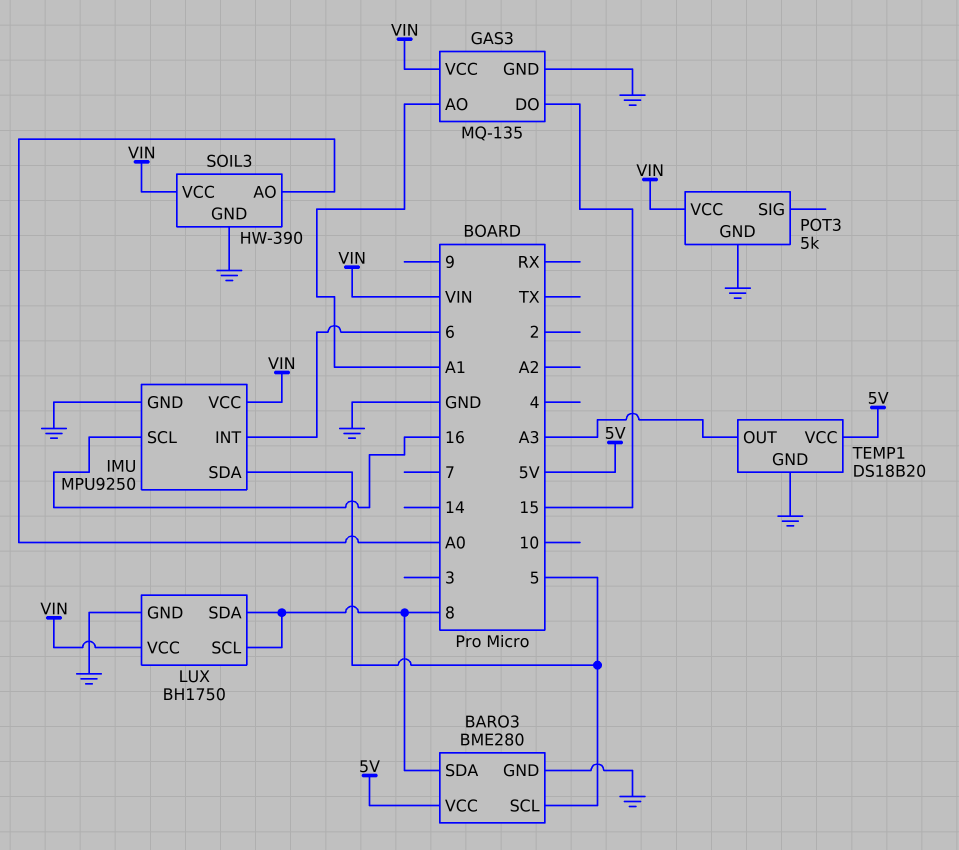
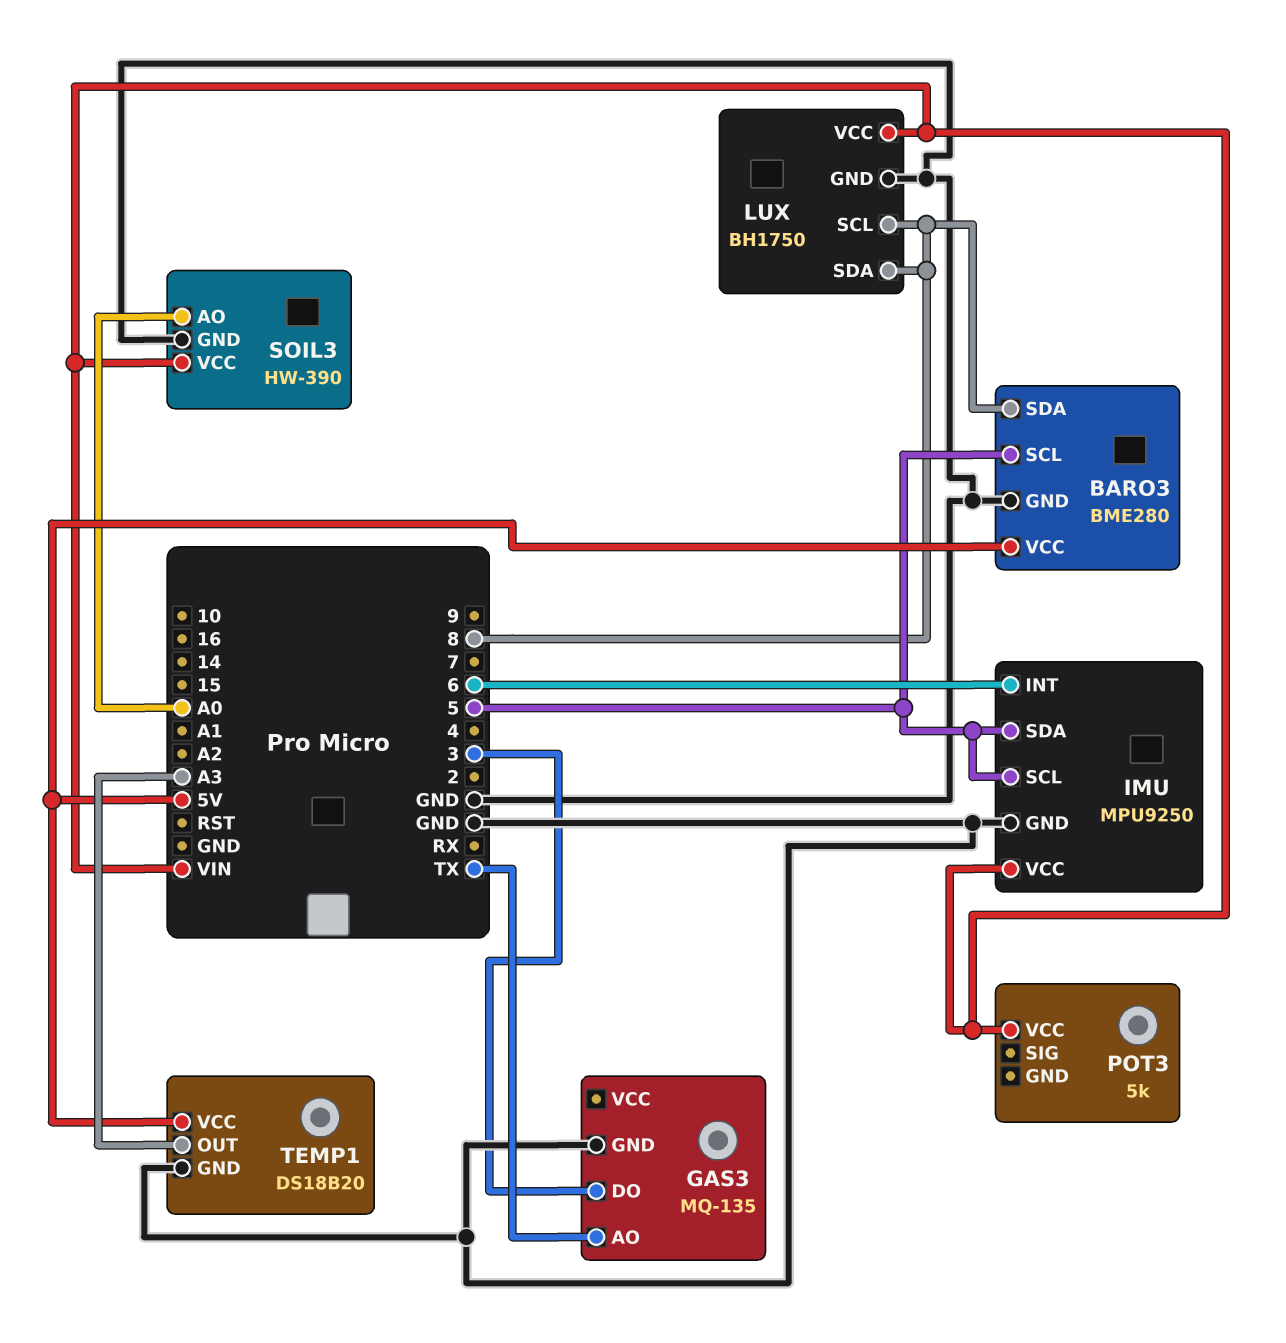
GAS3 pin AO: A1 -> TX
GAS3 pin DO: 15 -> 3
GAS3 pin VCC: VIN -> none
IMU pin SCL: 16 -> 5
POT3 pin GND: GND -> none

